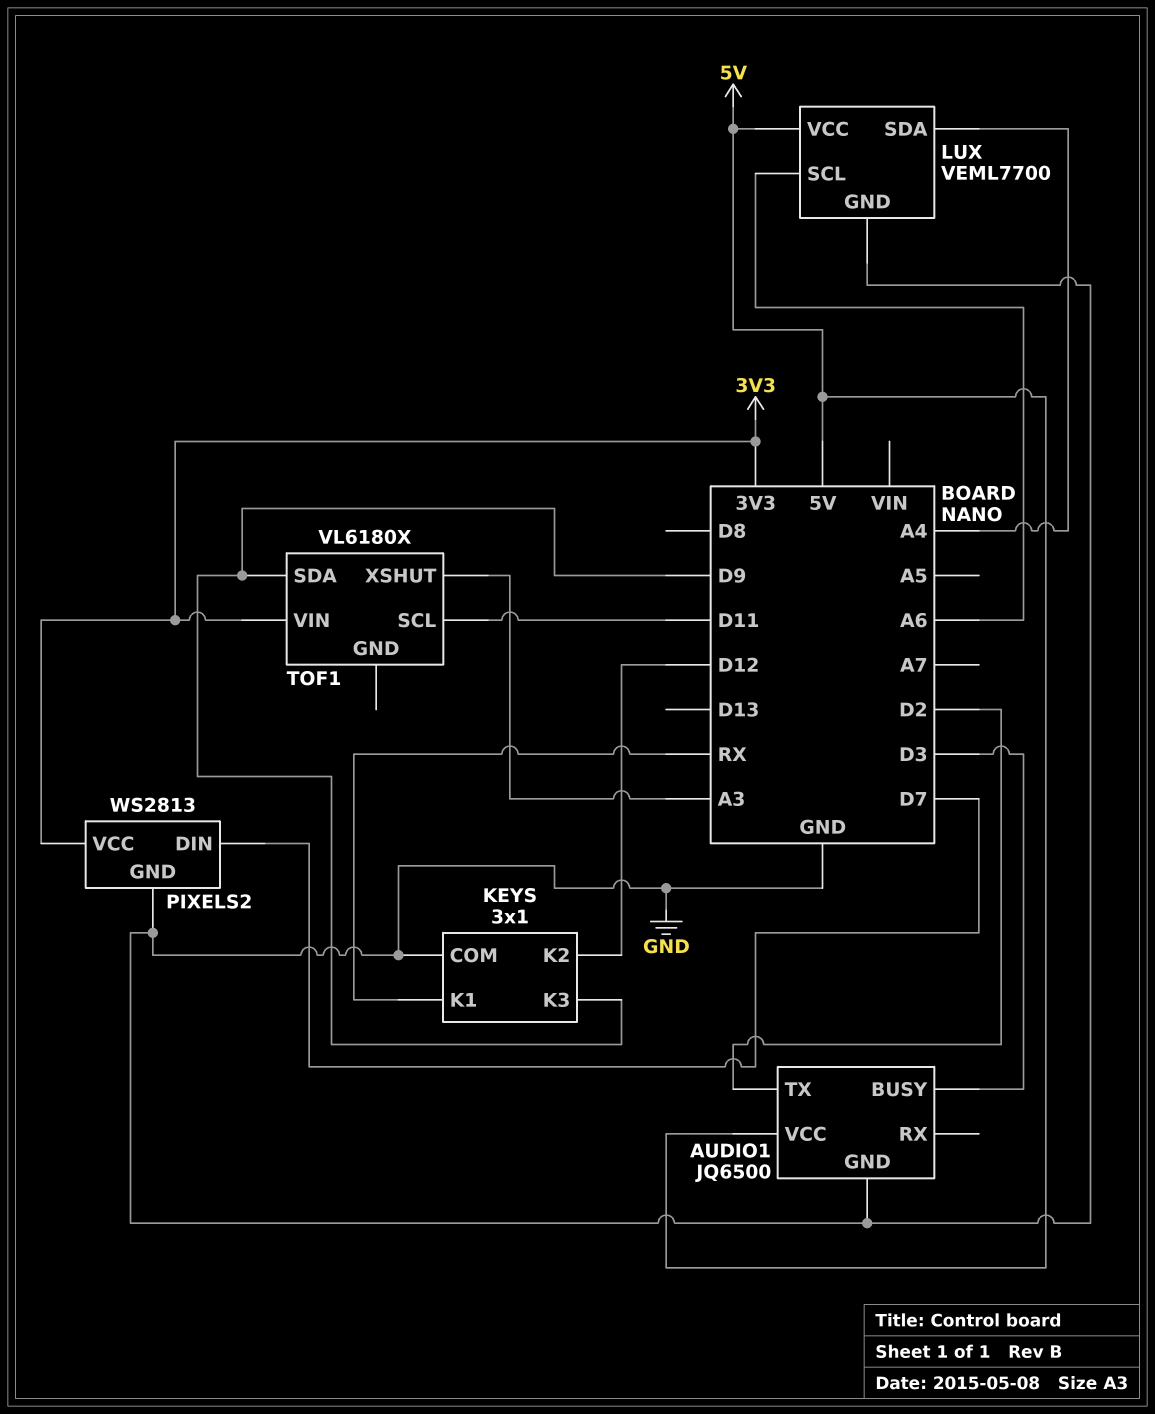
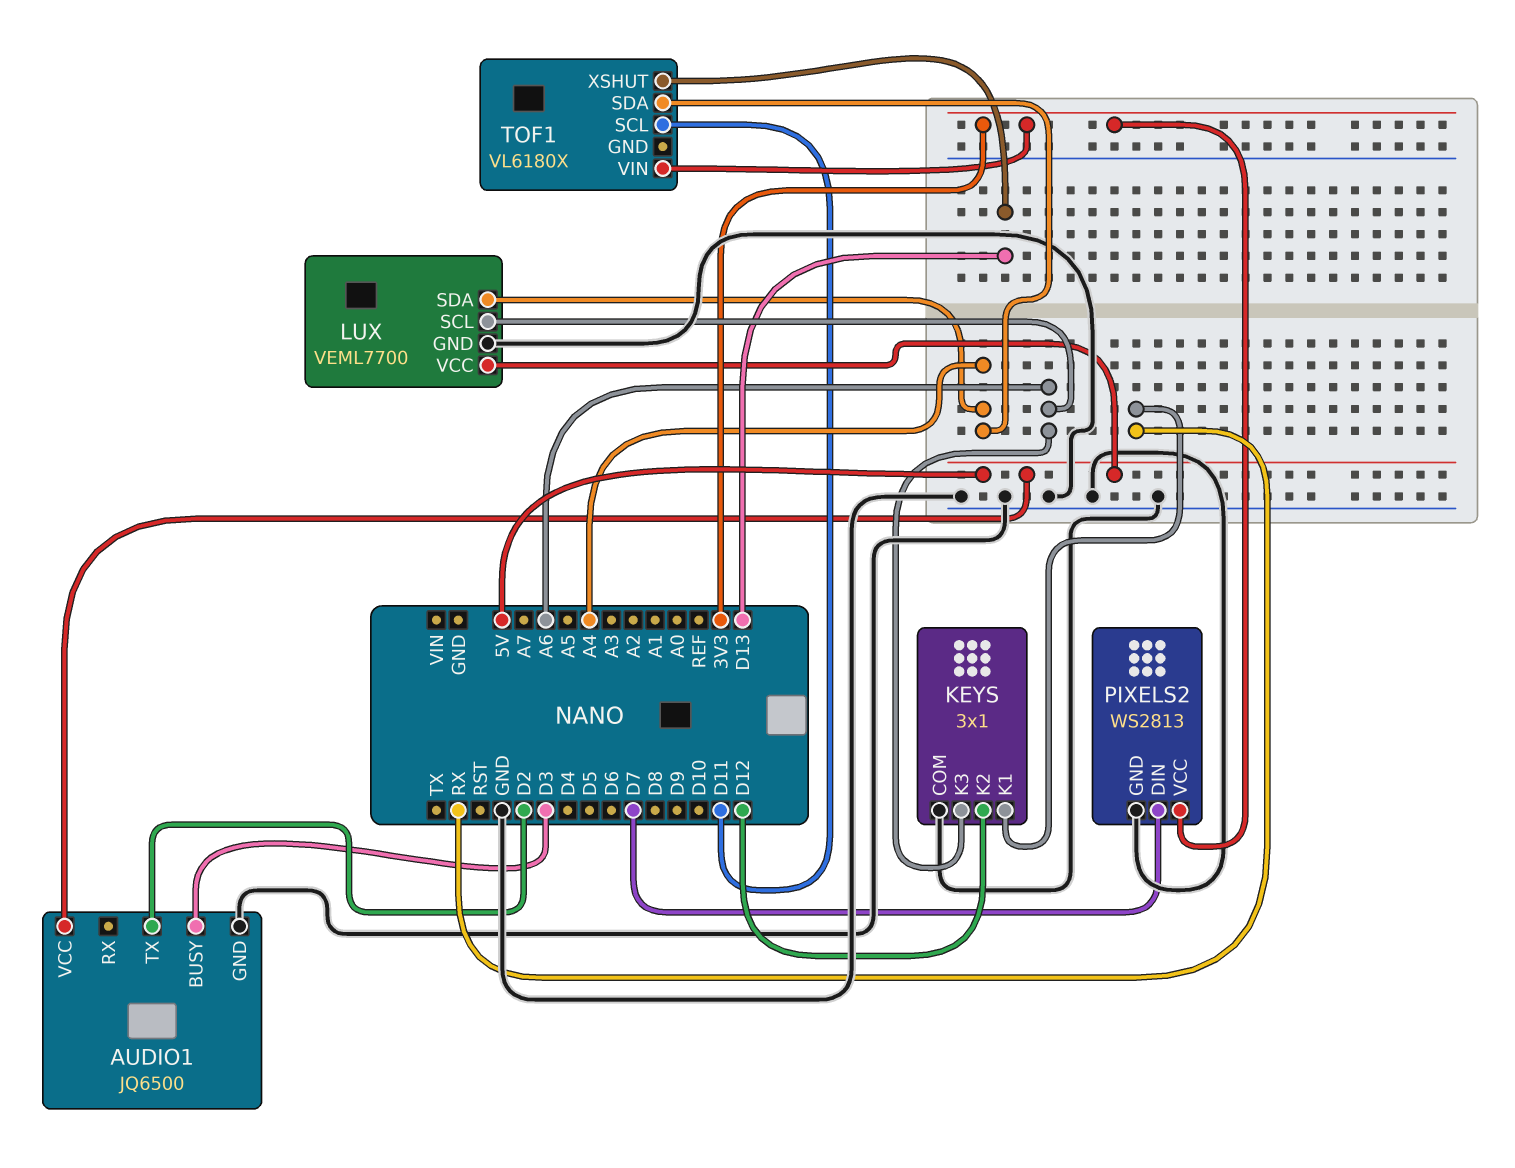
KEYS pin K3: D9 -> A6
TOF1 pin SDA: D9 -> A4
TOF1 pin XSHUT: A3 -> D13

